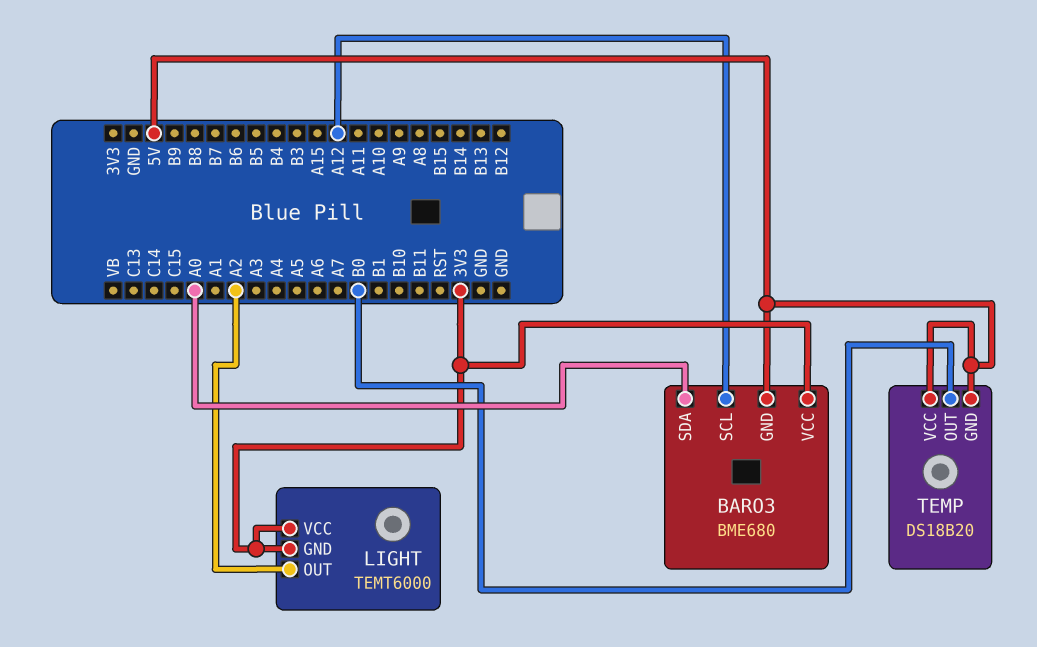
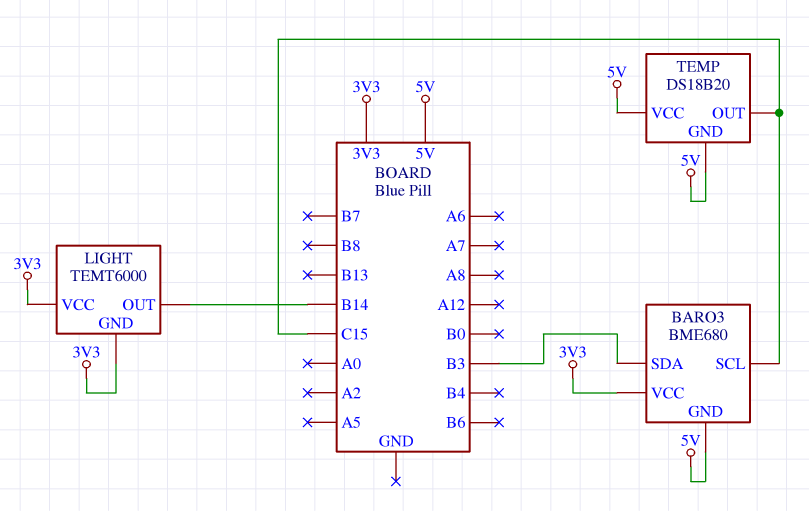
BARO3 pin SCL: A12 -> C15
BARO3 pin SDA: A0 -> B3
LIGHT pin OUT: A2 -> B14
TEMP pin OUT: B0 -> C15

